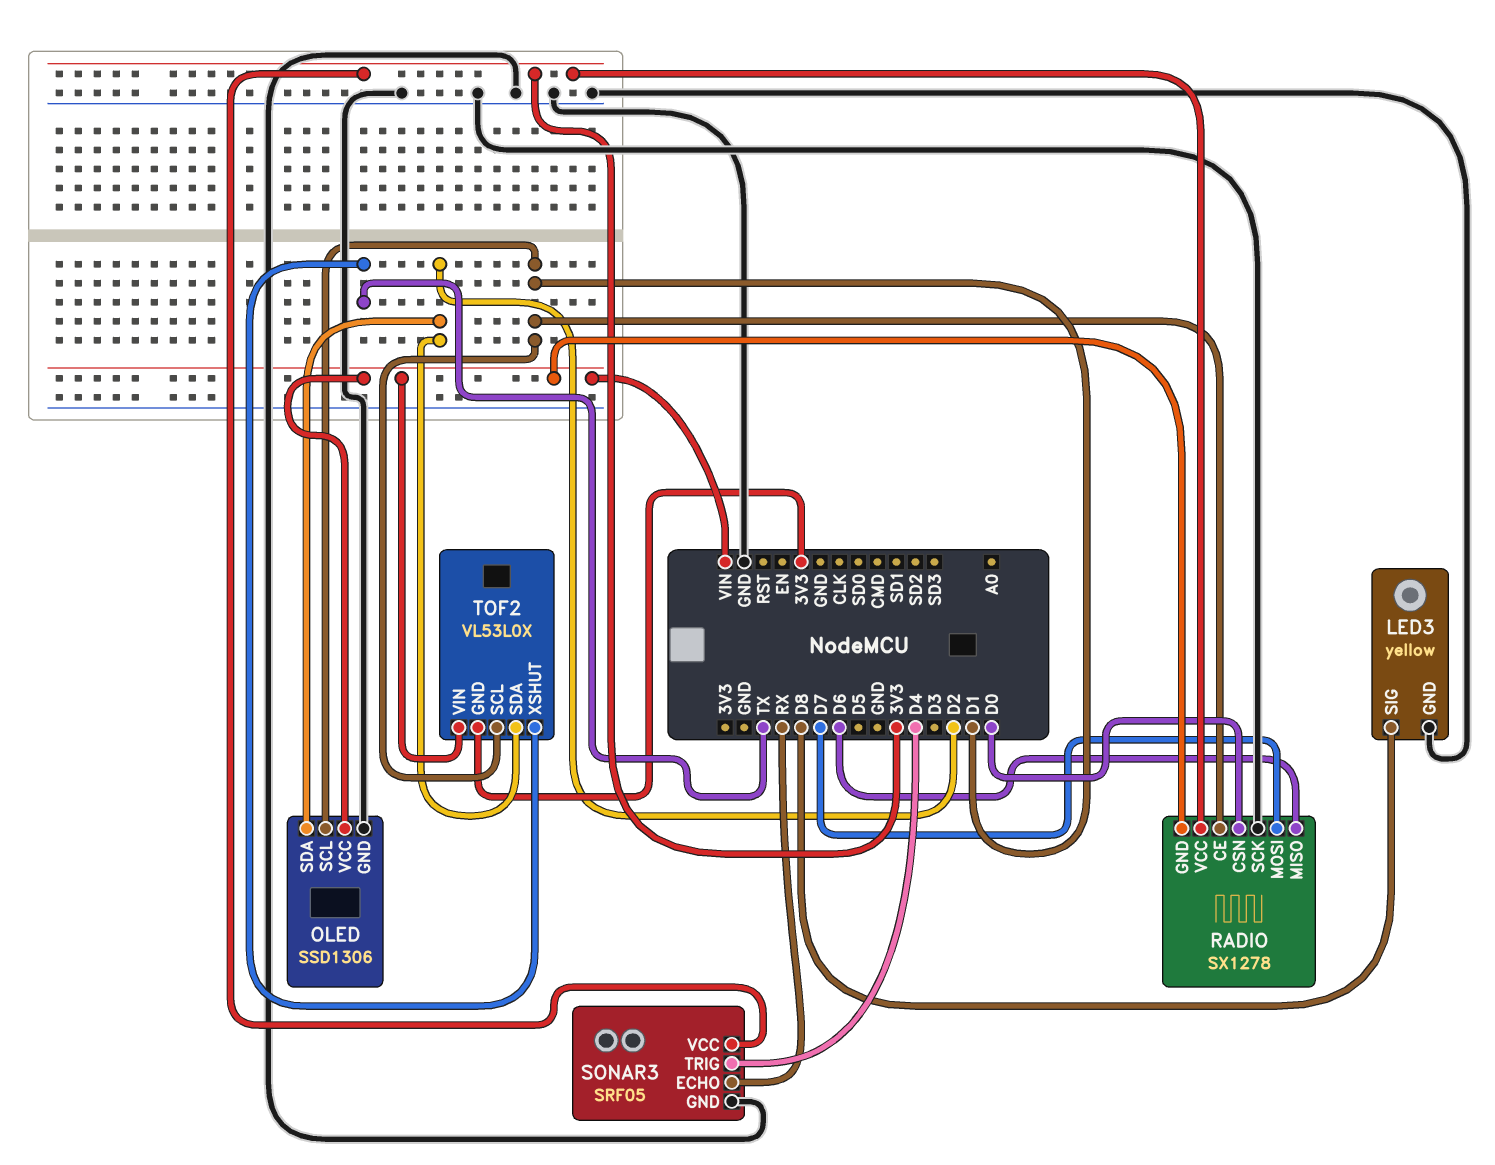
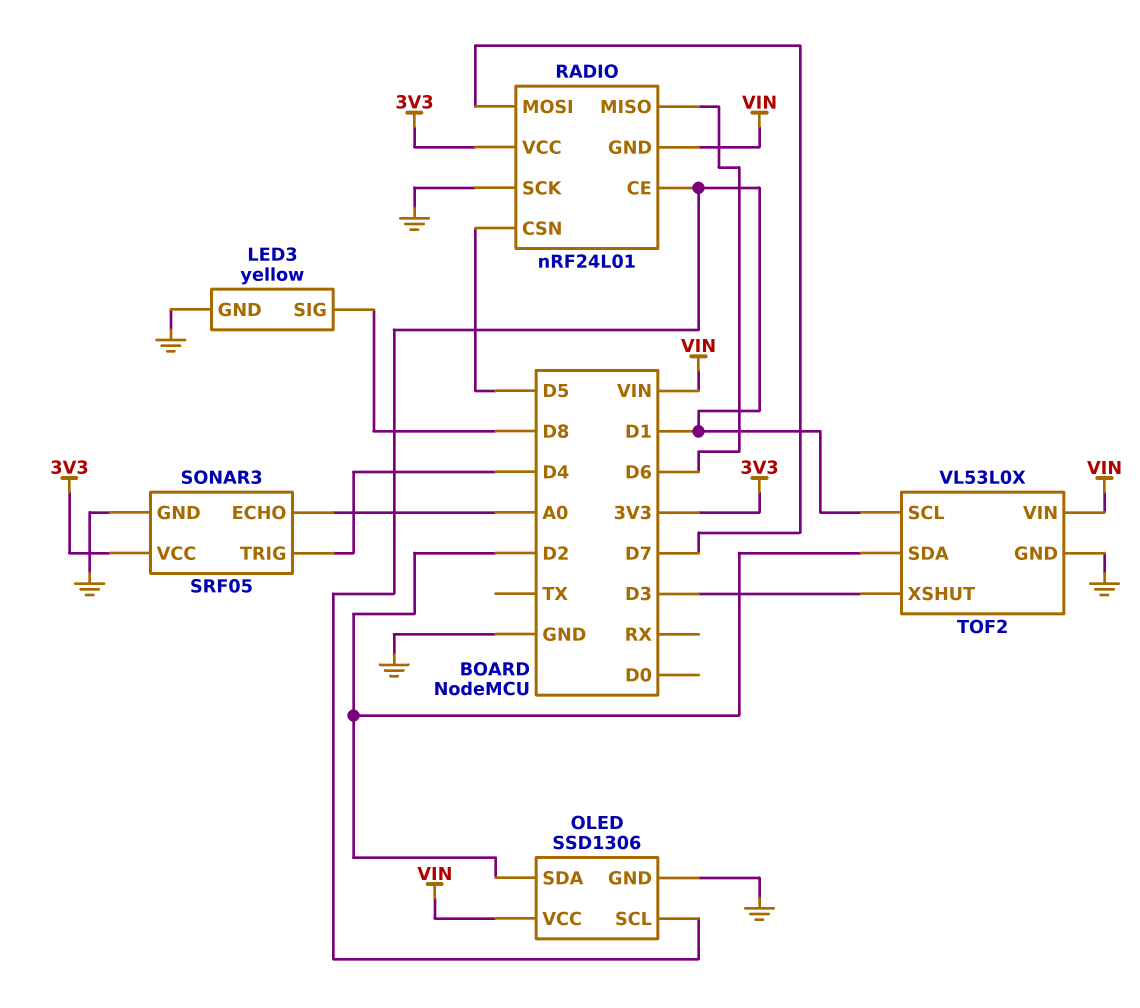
RADIO: SX1278 -> nRF24L01
RADIO pin CSN: D0 -> D5
SONAR3 pin ECHO: RX -> A0
TOF2 pin GND: 3V3 -> GND
TOF2 pin XSHUT: TX -> D3

